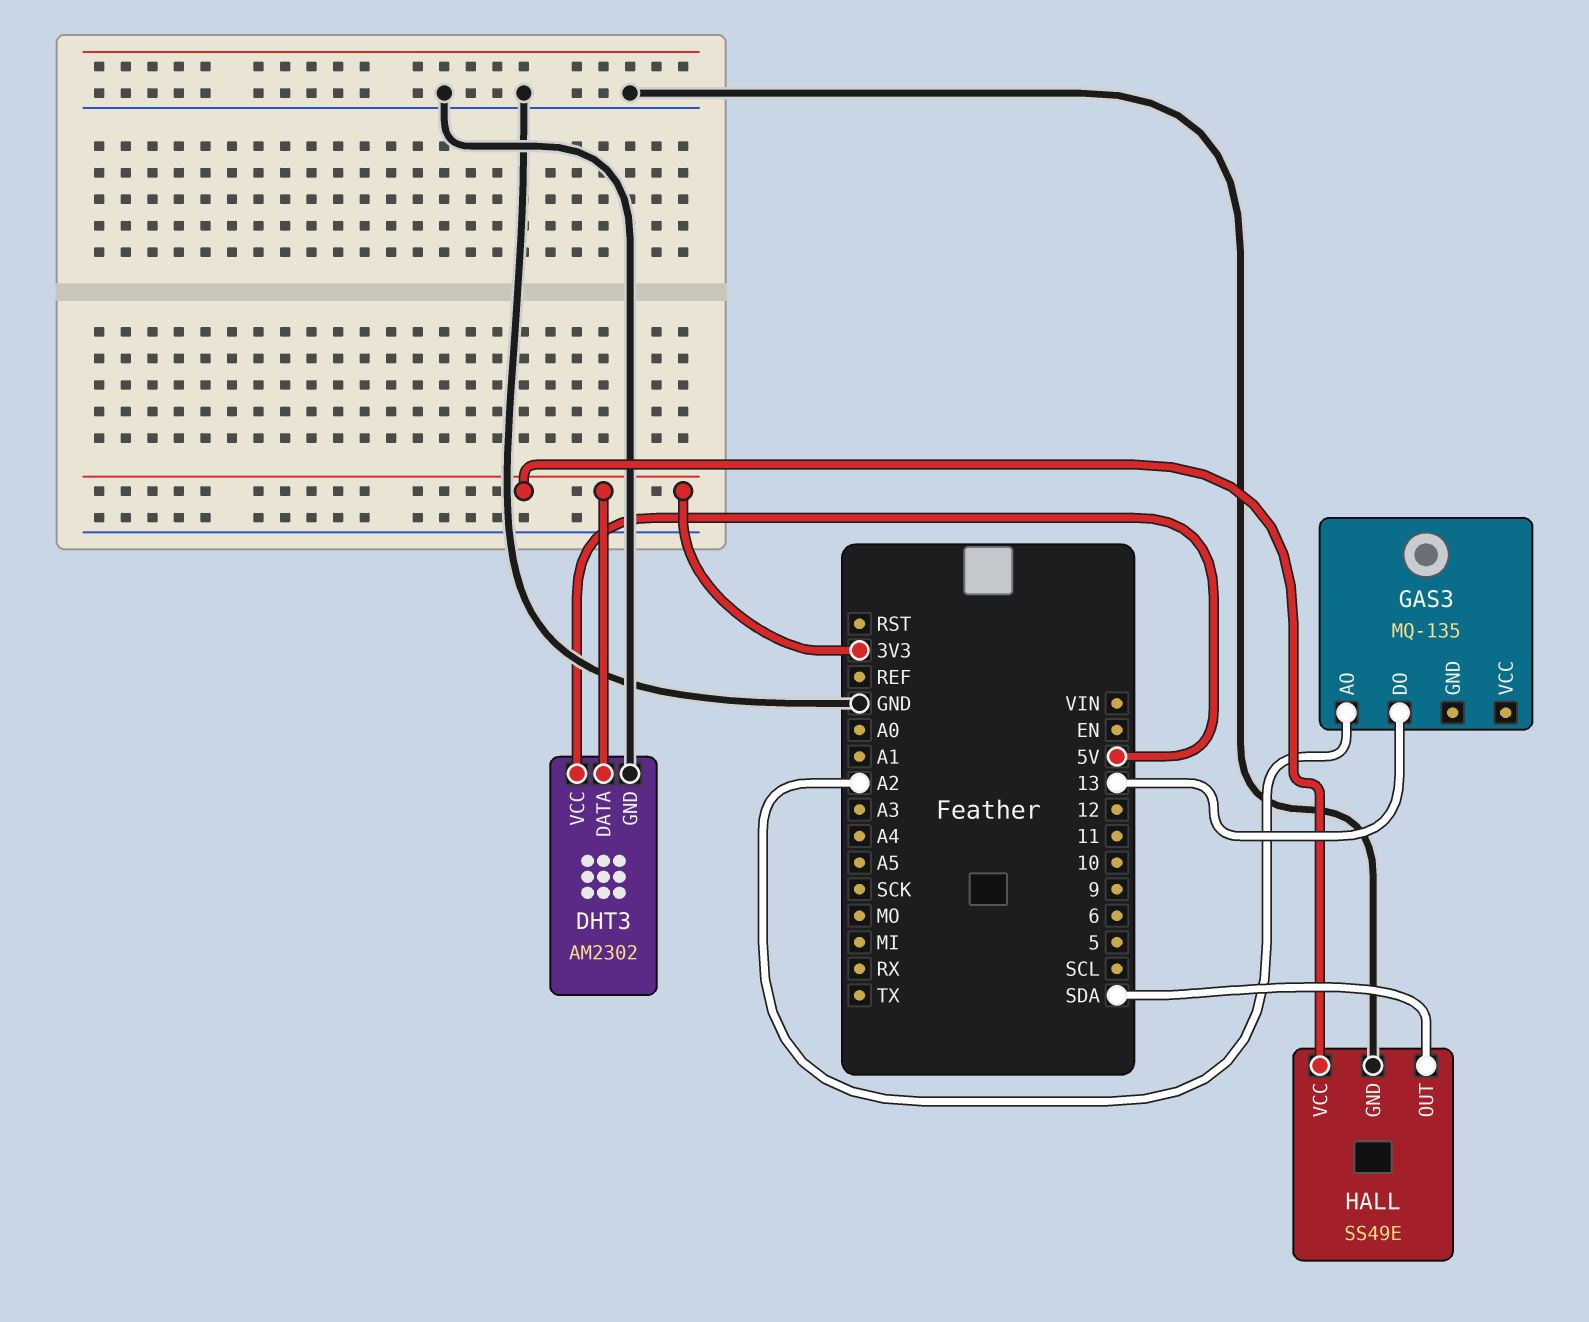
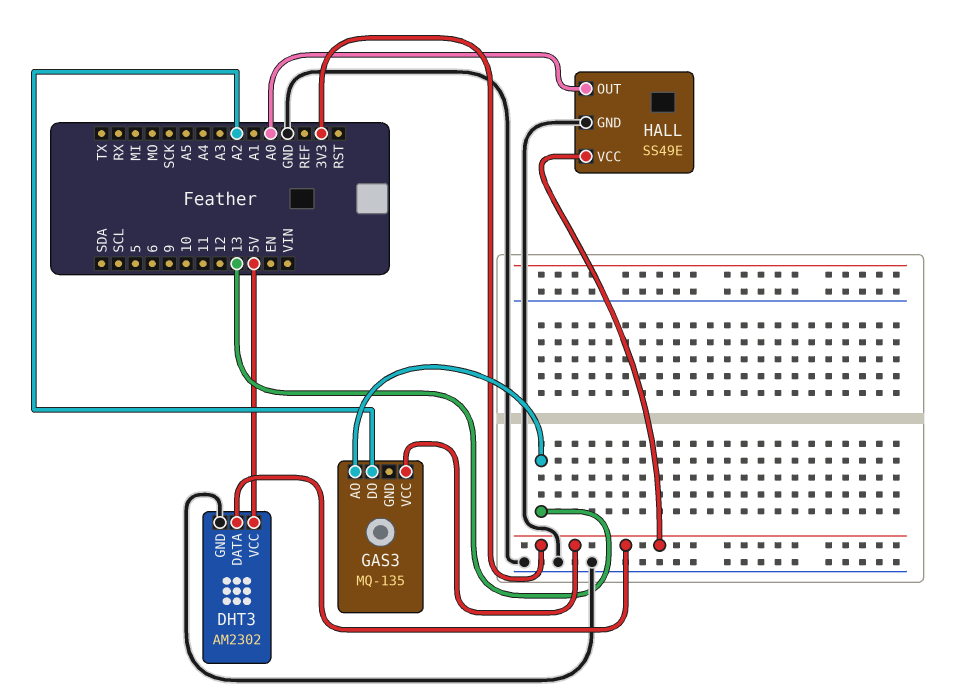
GAS3 pin AO: A2 -> 13
GAS3 pin DO: 13 -> A2
GAS3 pin VCC: none -> 3V3
HALL pin OUT: SDA -> A0

